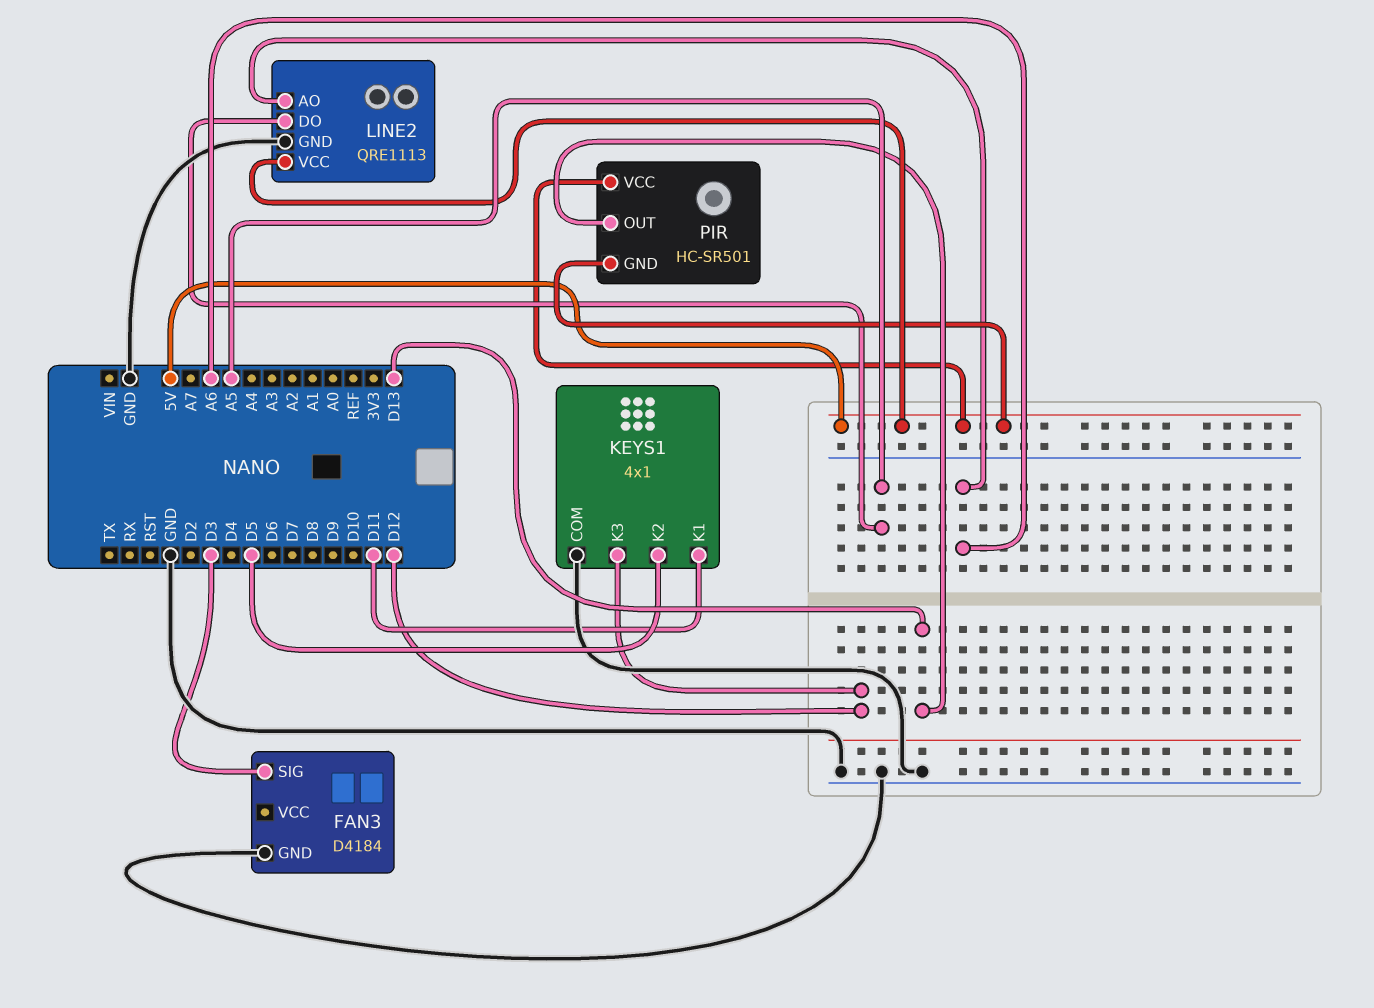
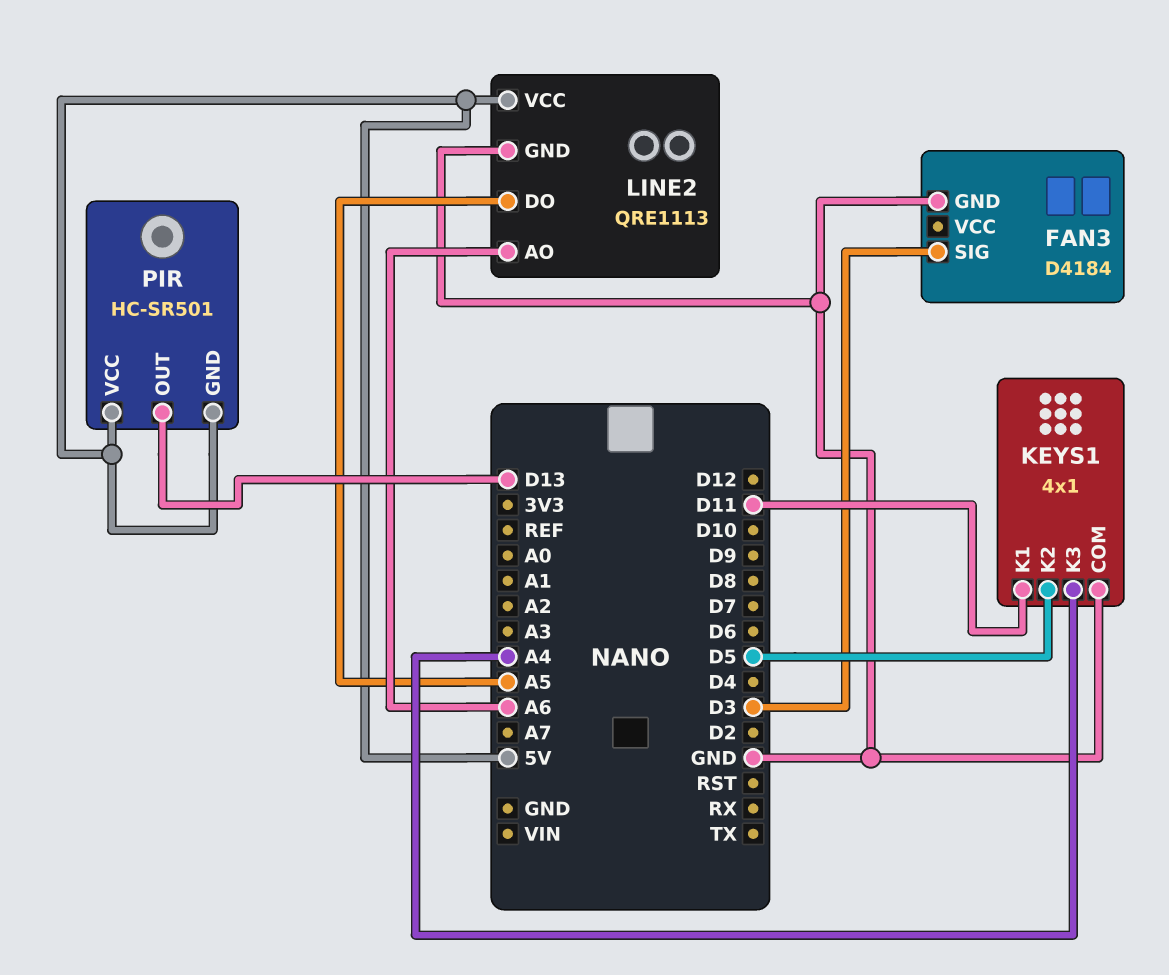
KEYS1 pin K3: D12 -> A4

